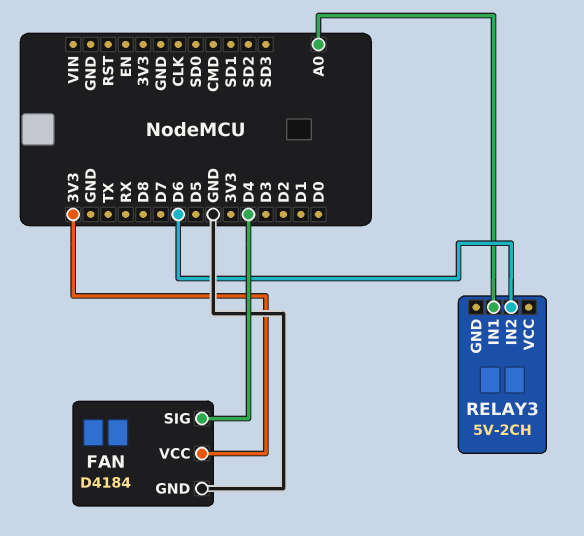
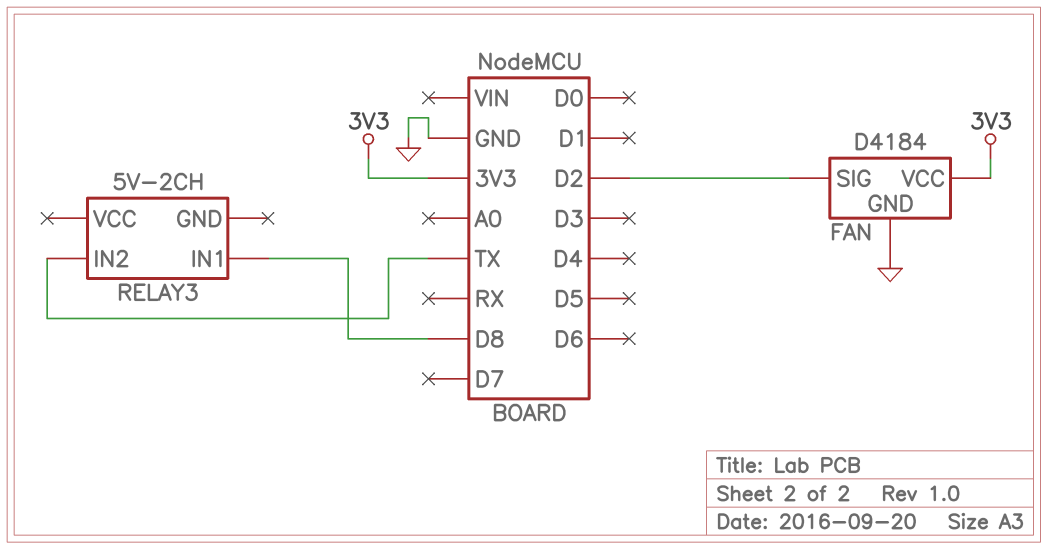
FAN pin SIG: D4 -> D2
RELAY3 pin IN1: A0 -> D8
RELAY3 pin IN2: D6 -> TX

